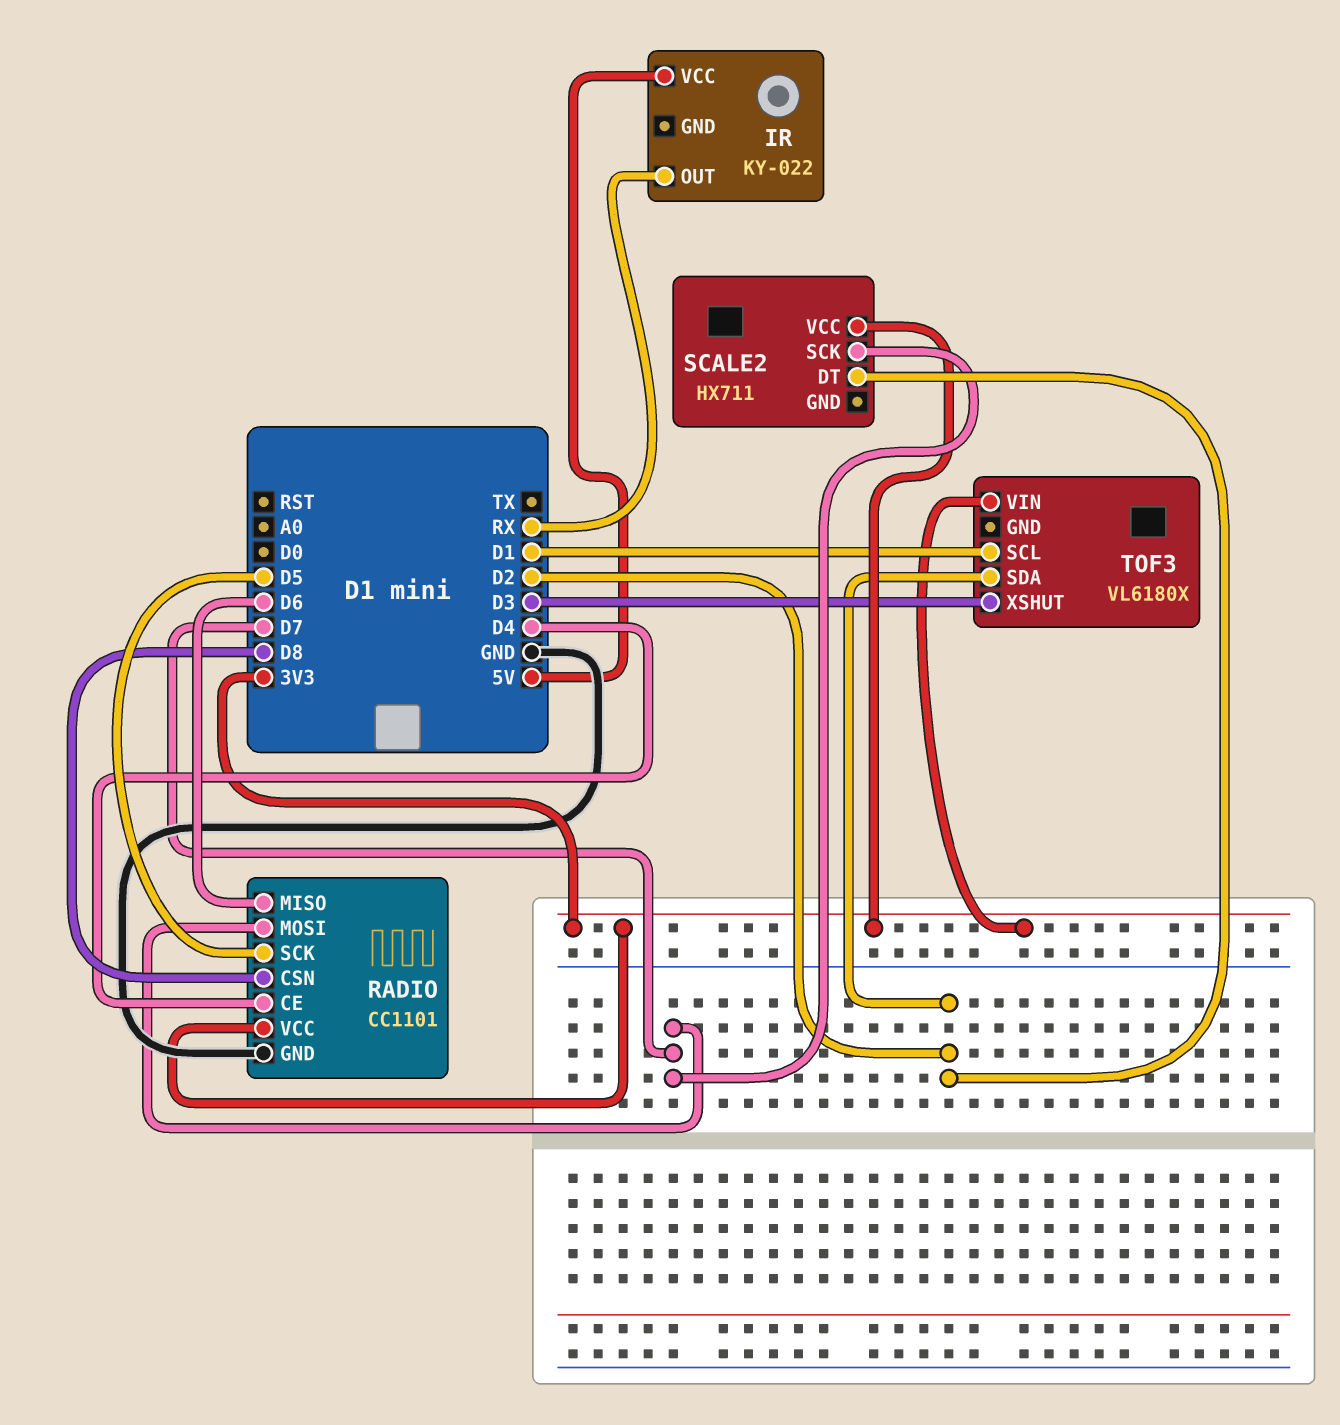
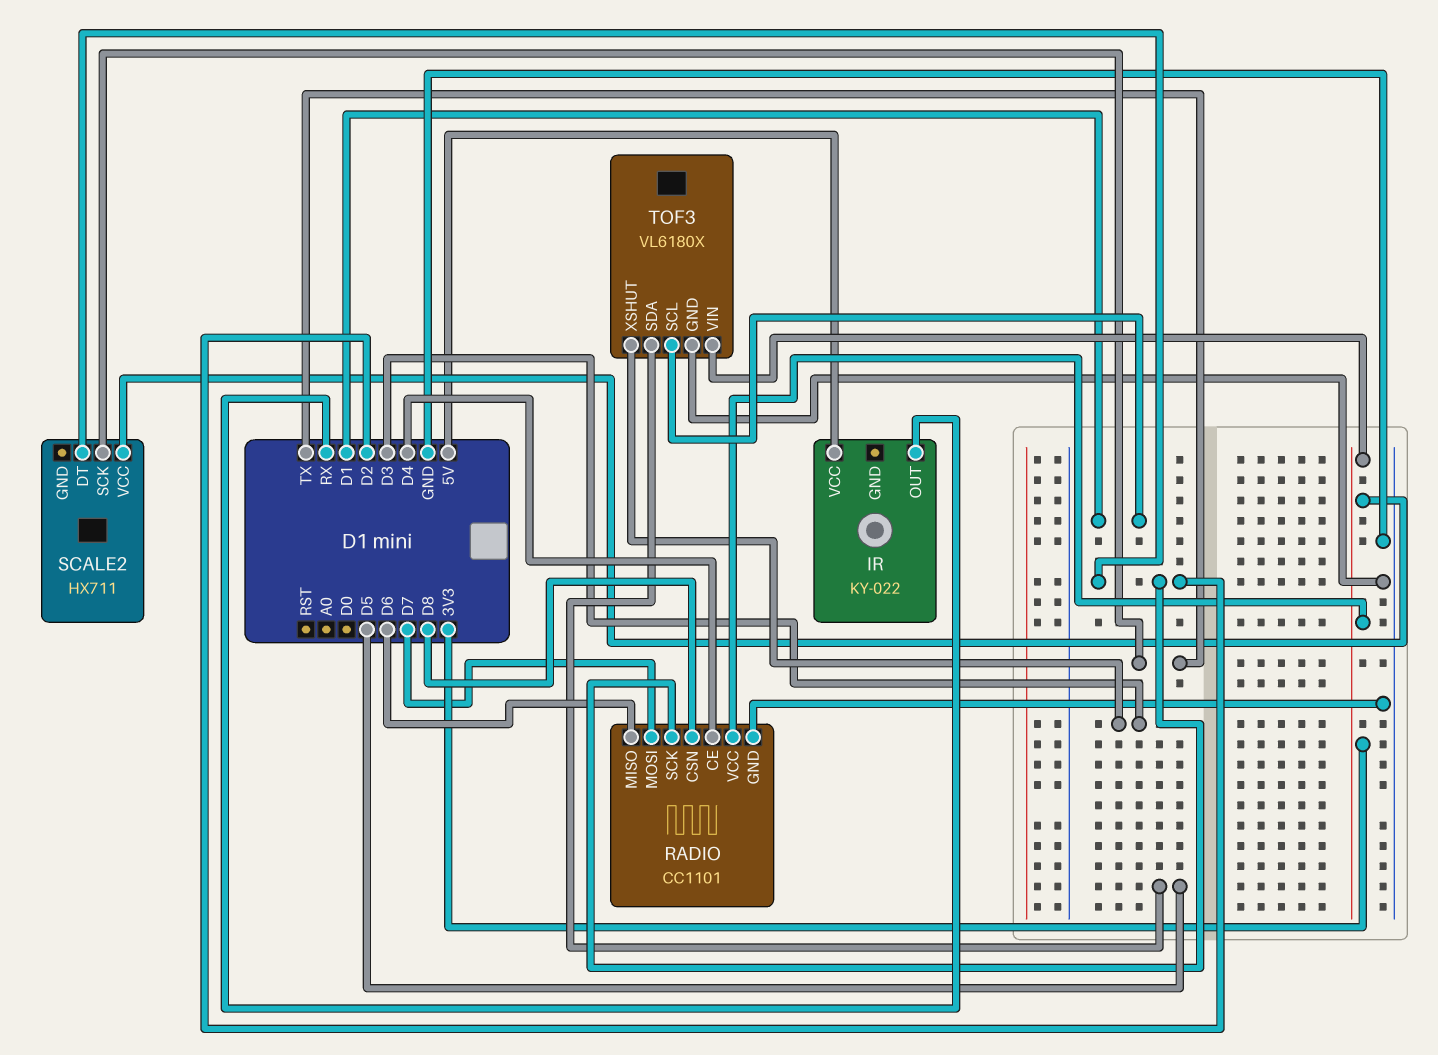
RADIO pin SCK: D5 -> D2
SCALE2 pin SCK: D7 -> TX
TOF3 pin GND: none -> GND
TOF3 pin SDA: D2 -> D5

